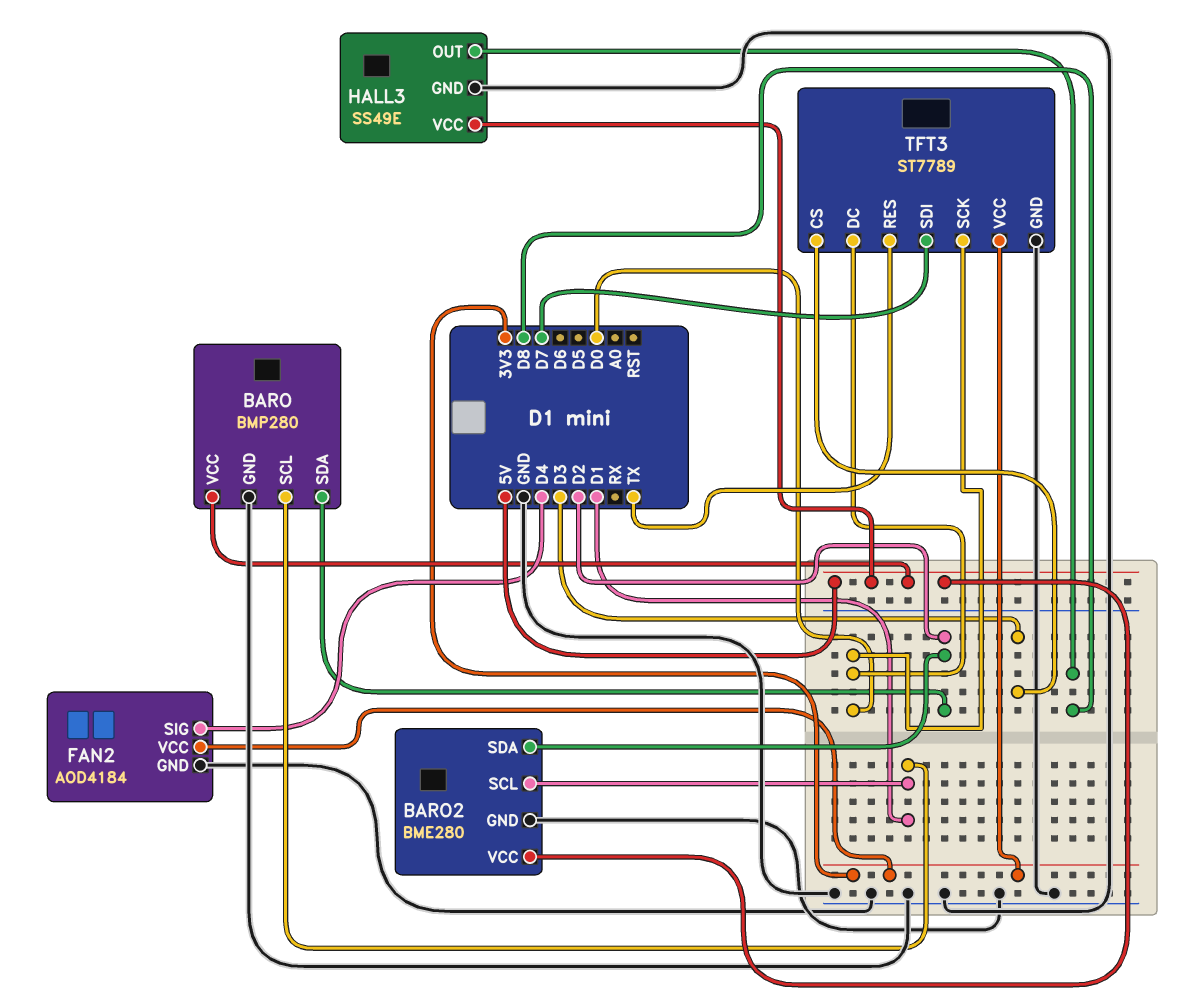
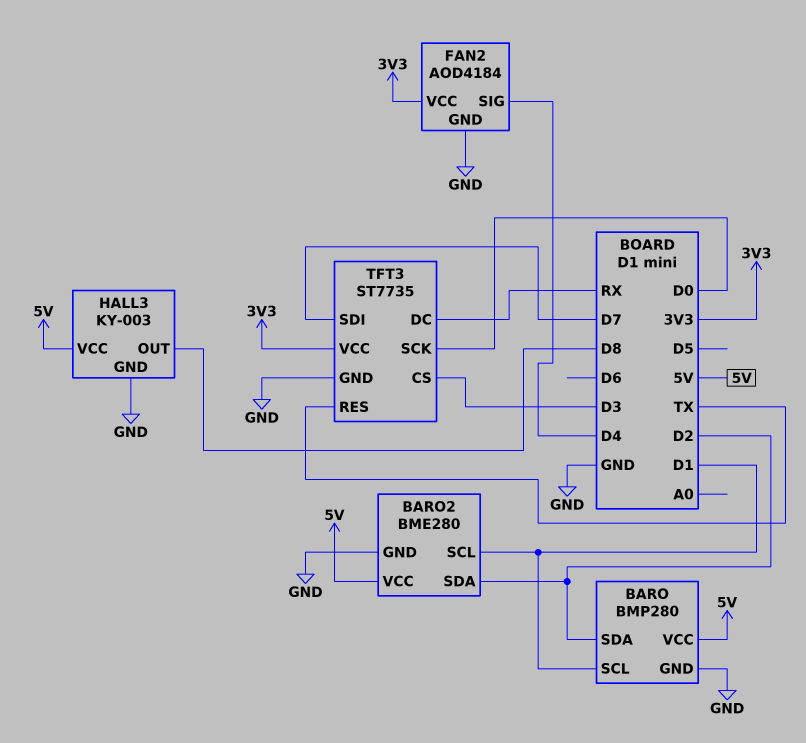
HALL3: SS49E -> KY-003
TFT3: ST7789 -> ST7735
TFT3 pin DC: D0 -> RX

